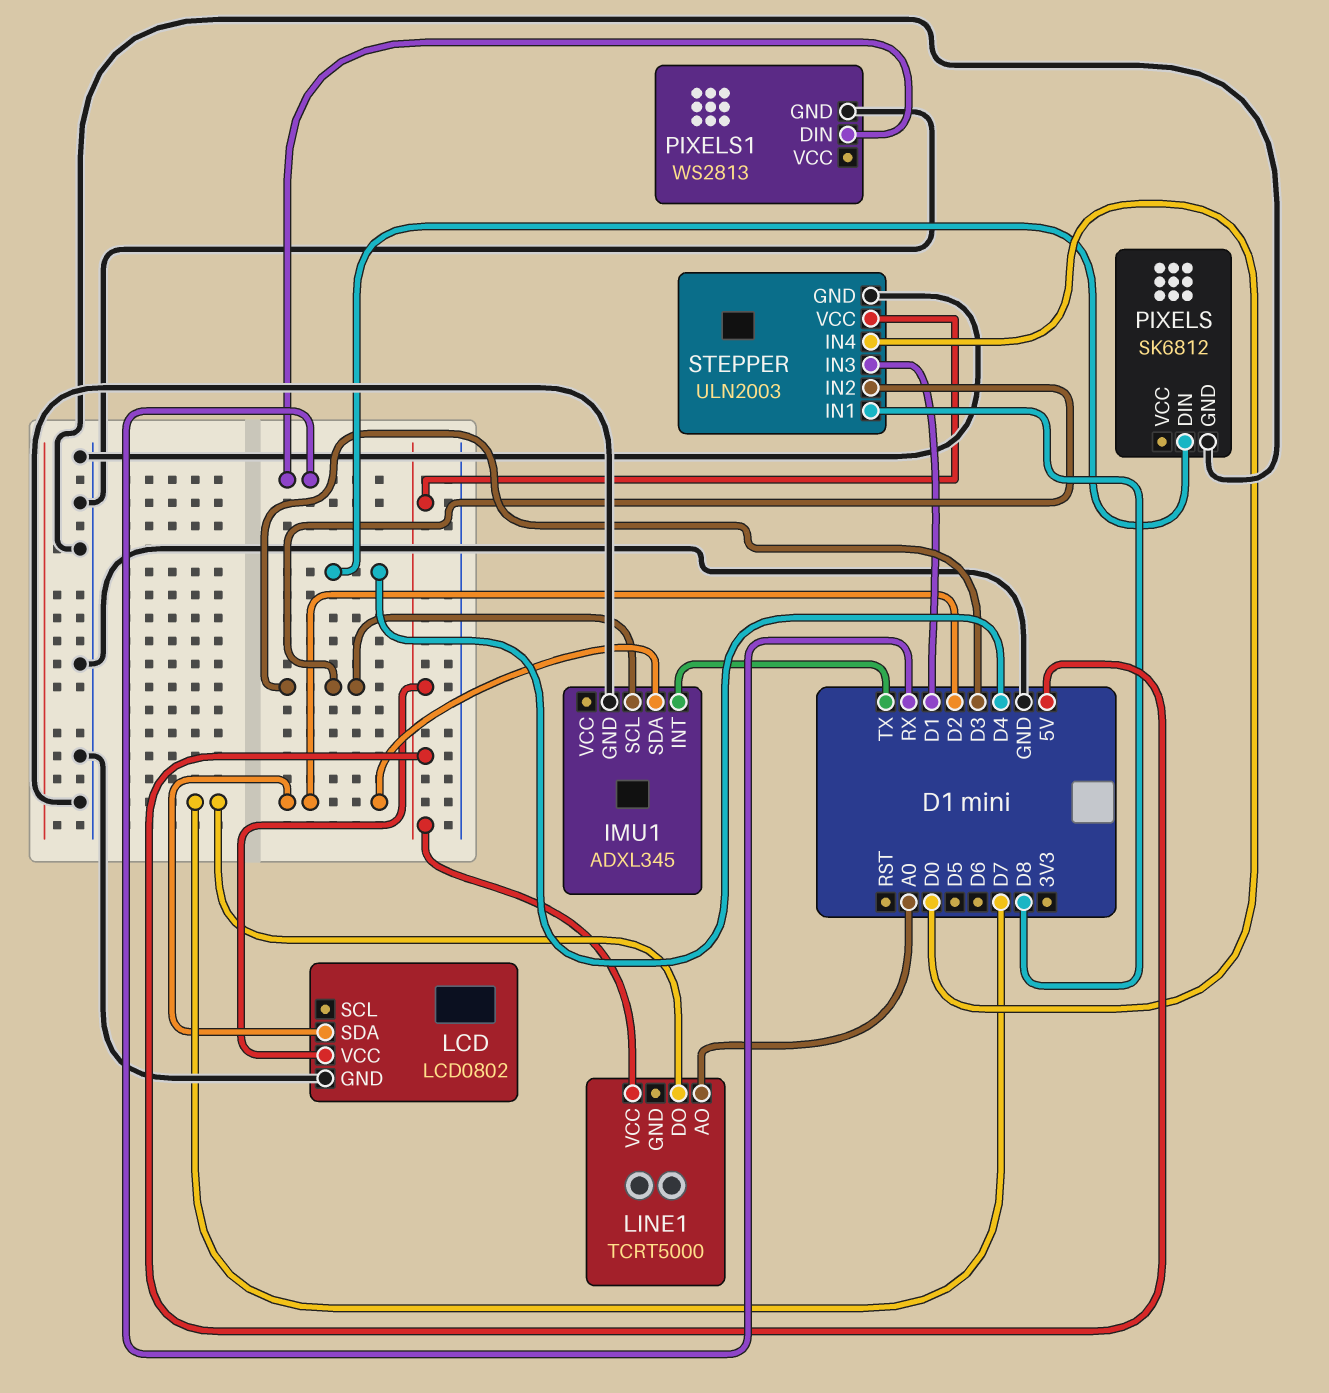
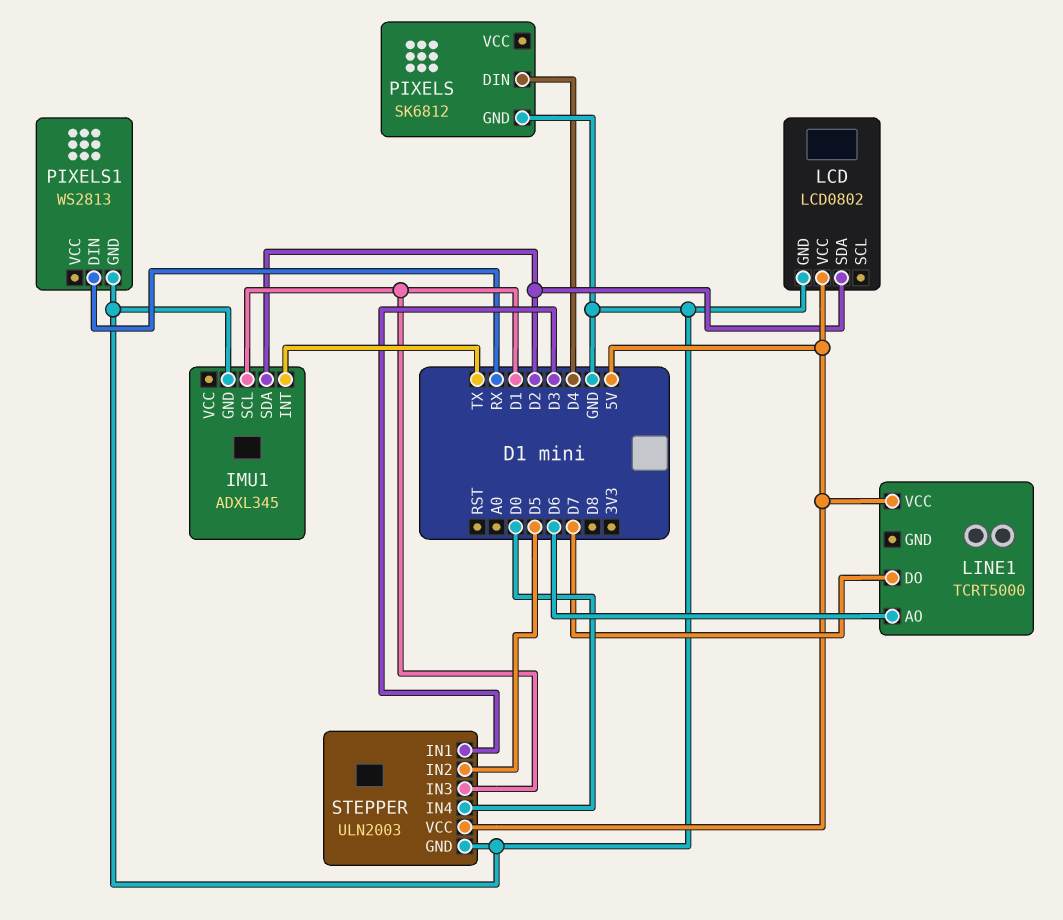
IMU1 pin SCL: D3 -> D1
LINE1 pin AO: A0 -> D6
STEPPER pin IN1: D8 -> D3
STEPPER pin IN2: D3 -> D5

